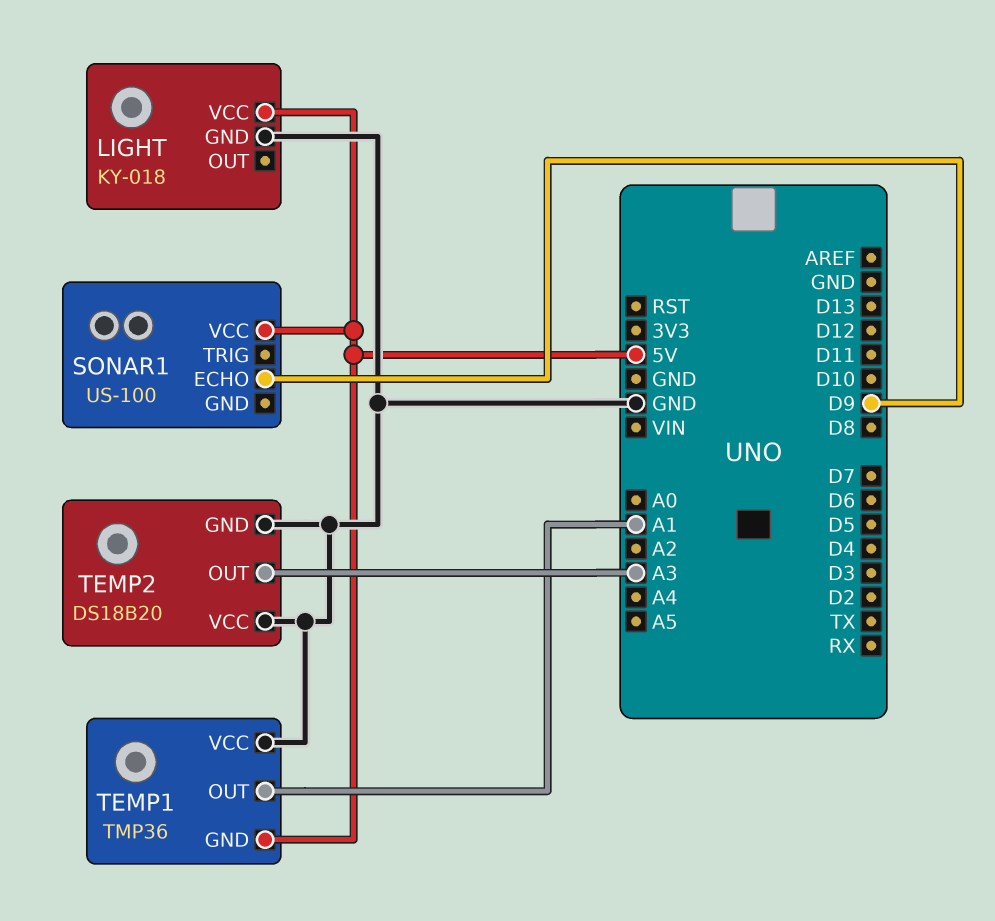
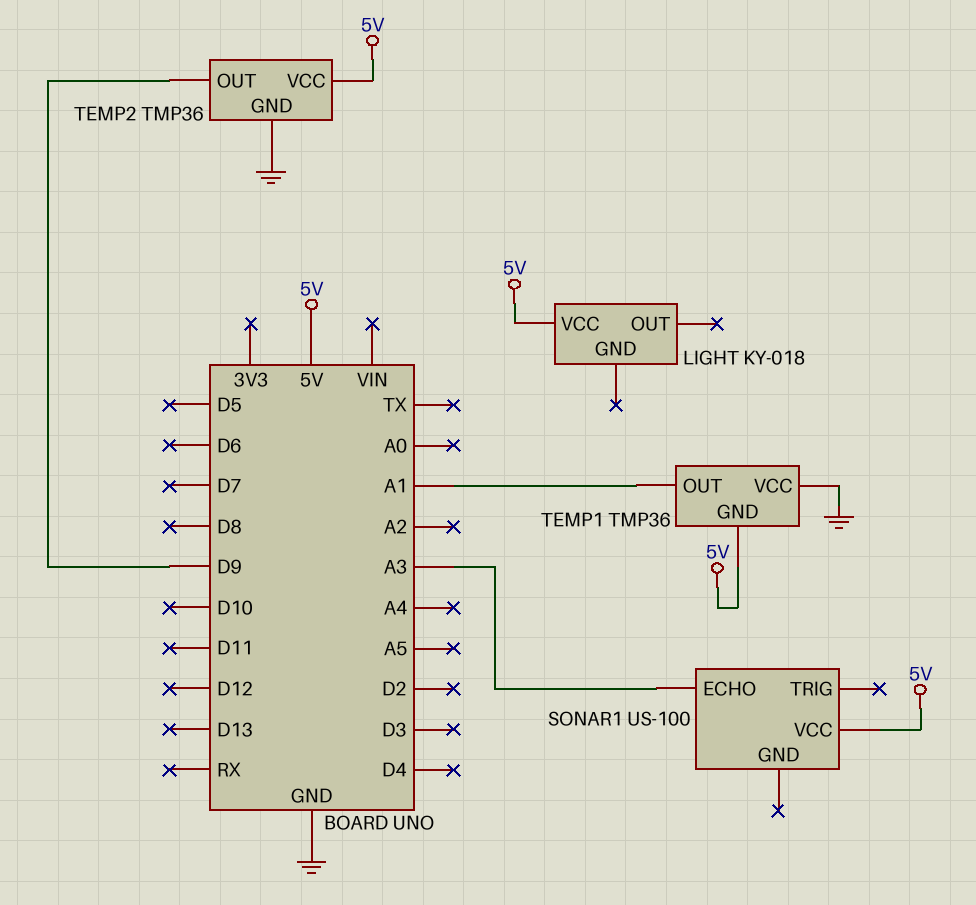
LIGHT pin GND: GND -> none
SONAR1 pin ECHO: D9 -> A3
TEMP2: DS18B20 -> TMP36
TEMP2 pin OUT: A3 -> D9
TEMP2 pin VCC: GND -> 5V

